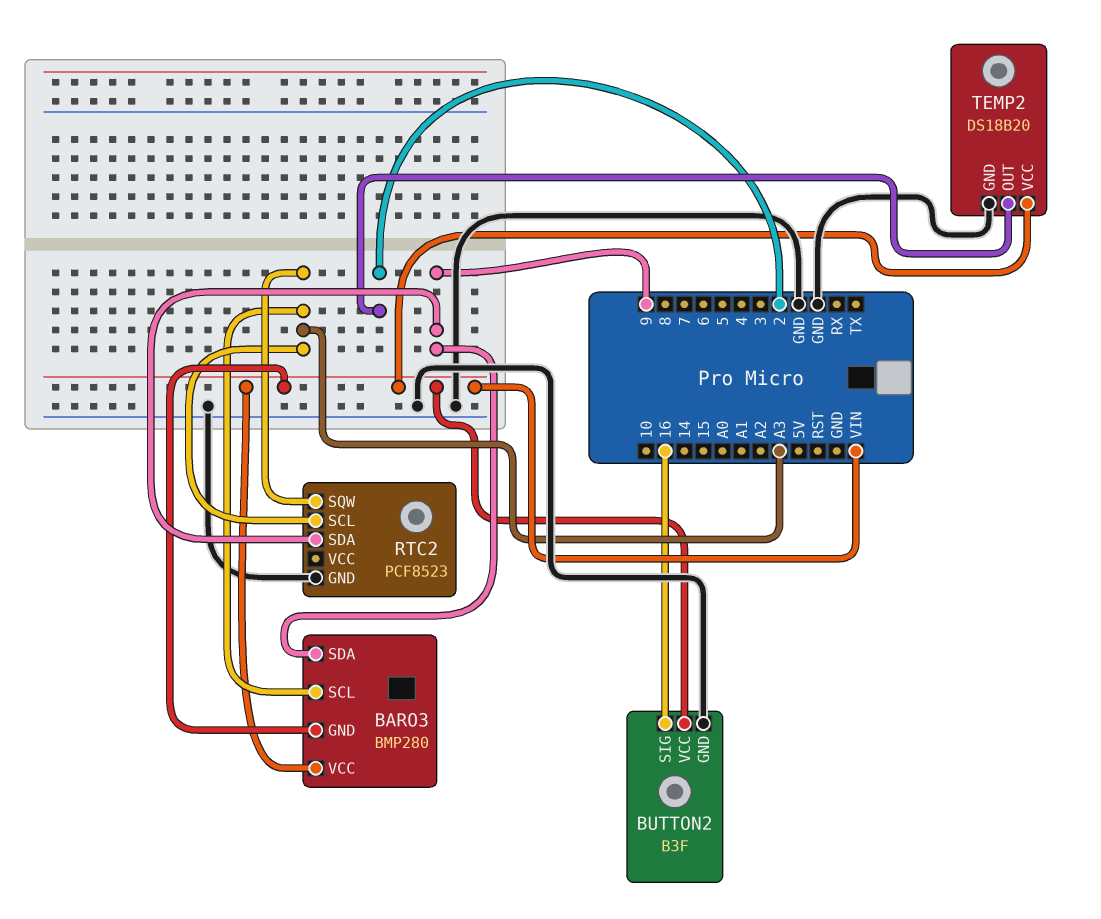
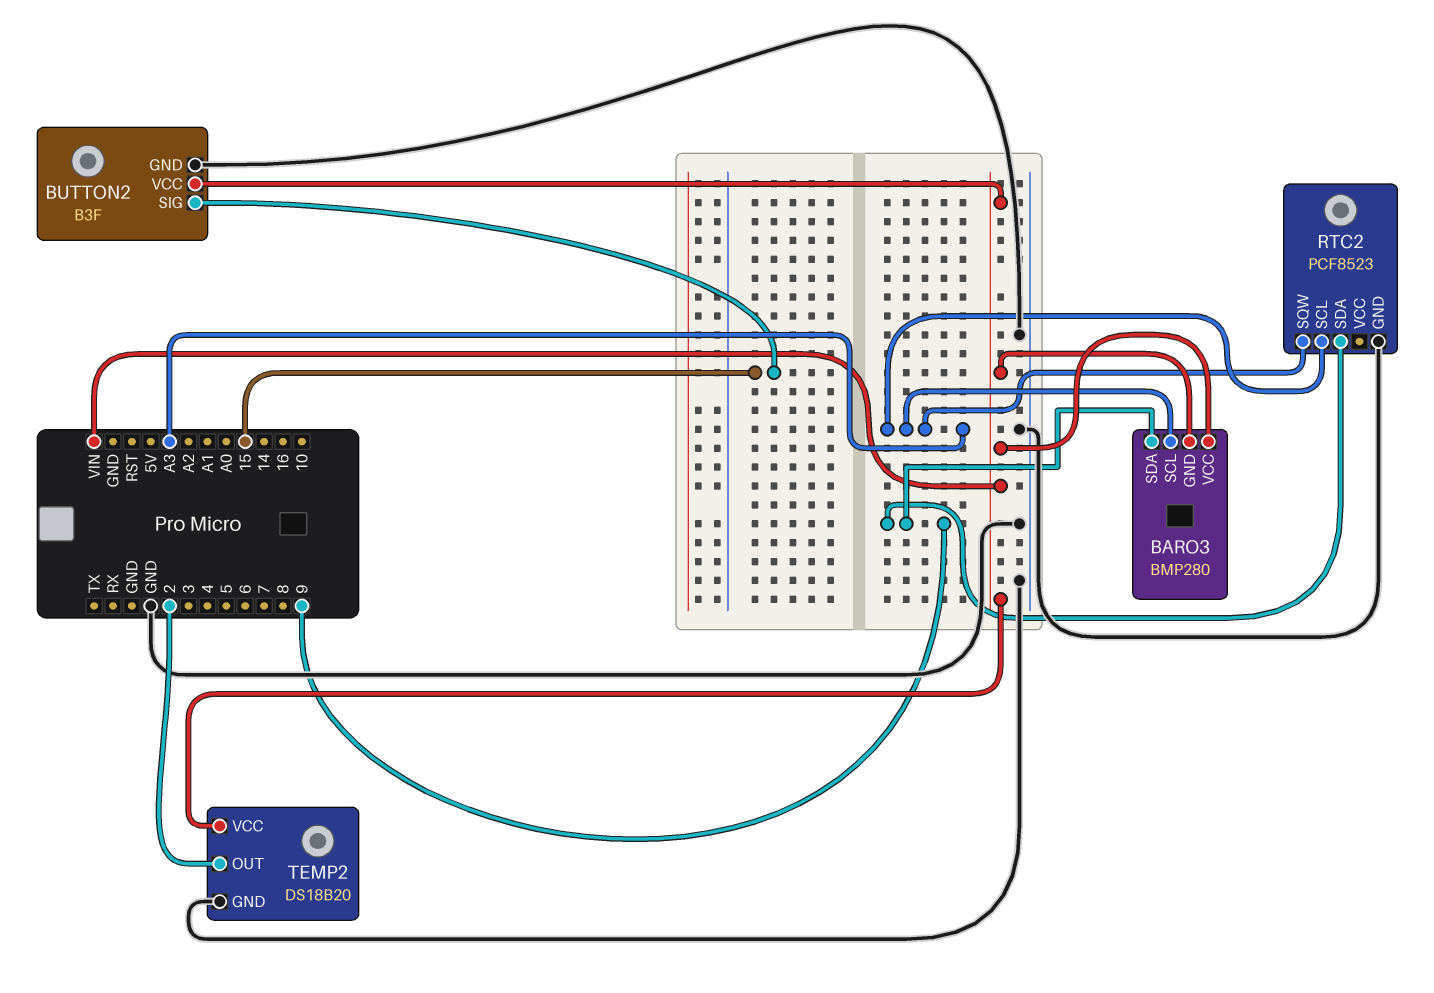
BUTTON2 pin SIG: 16 -> 15

